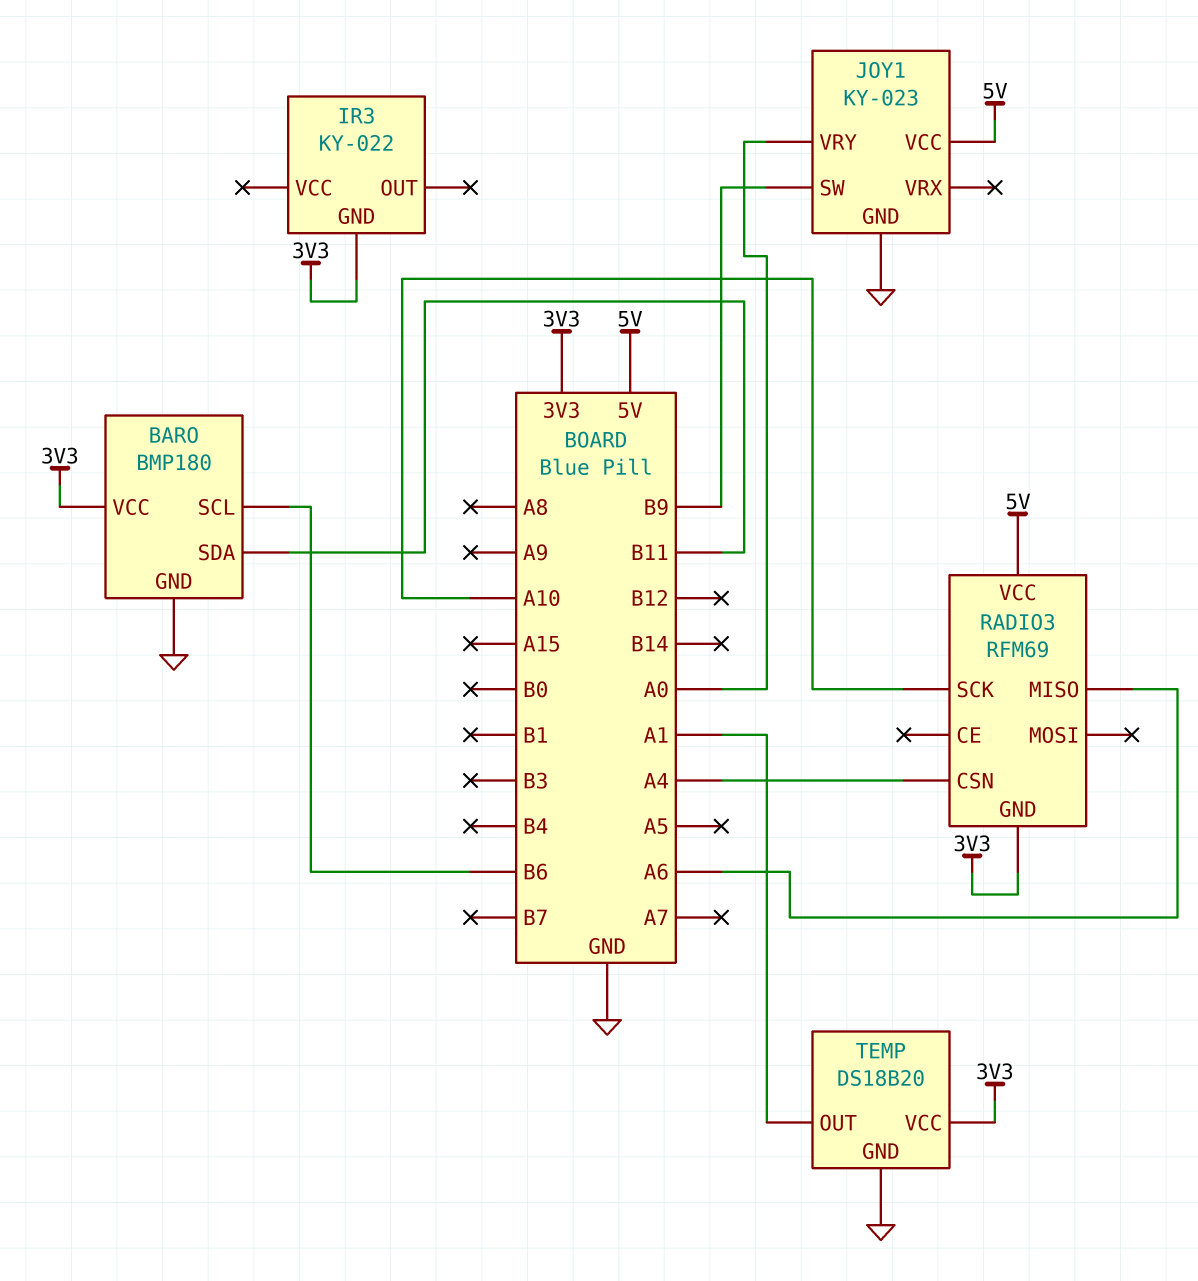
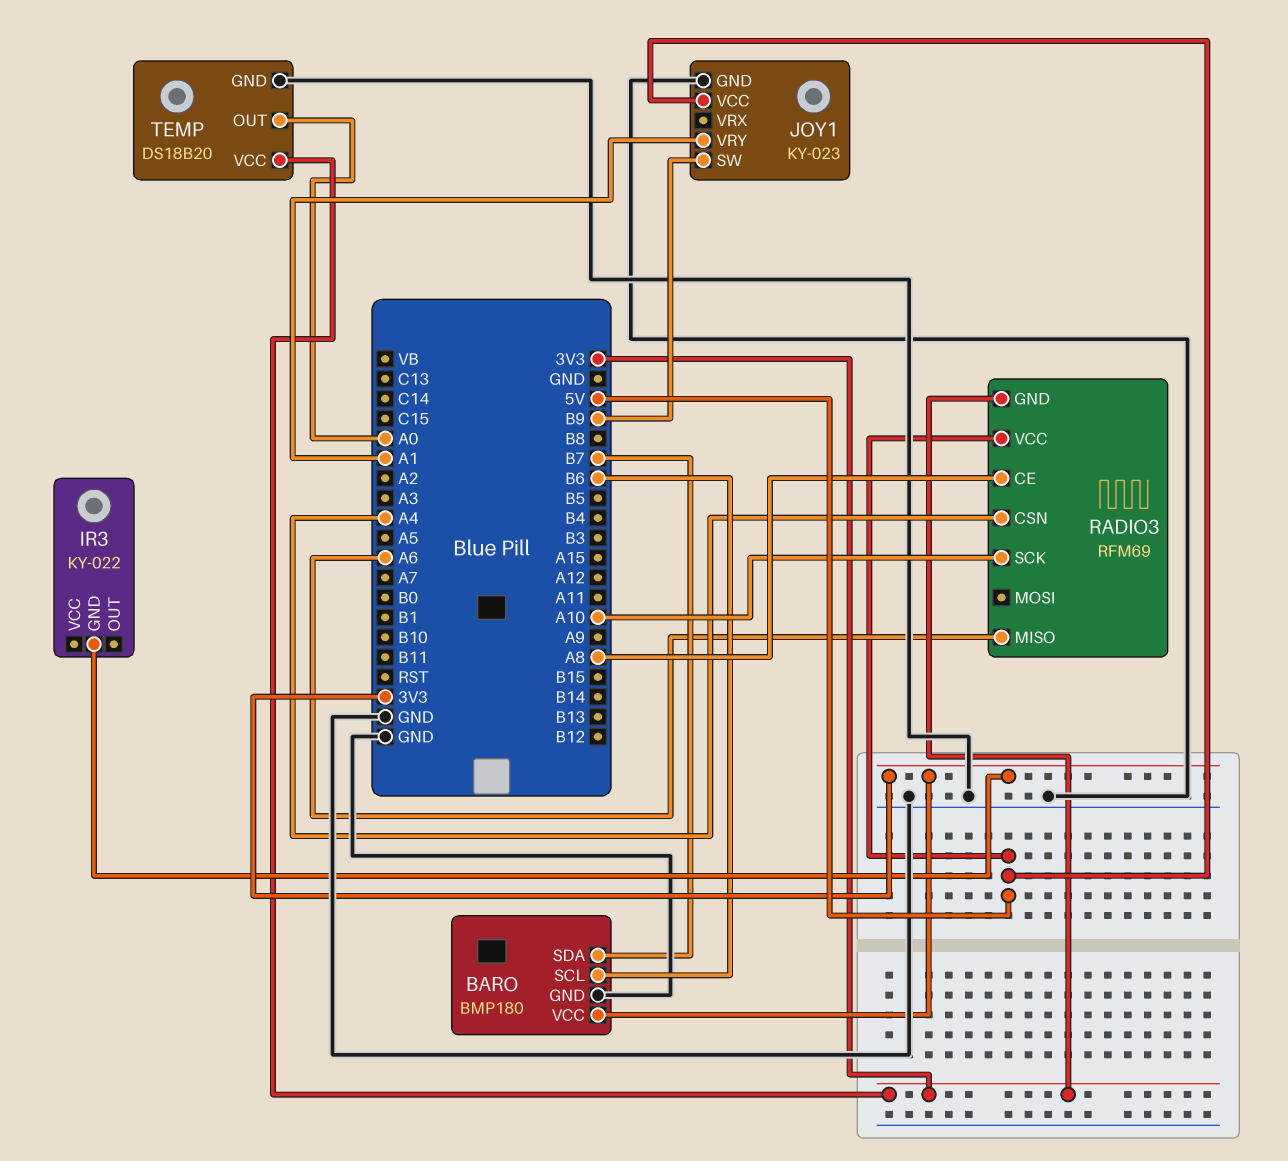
BARO pin SDA: B11 -> B7
JOY1 pin VRY: A0 -> A1
RADIO3 pin CE: none -> A8
TEMP pin OUT: A1 -> A0

